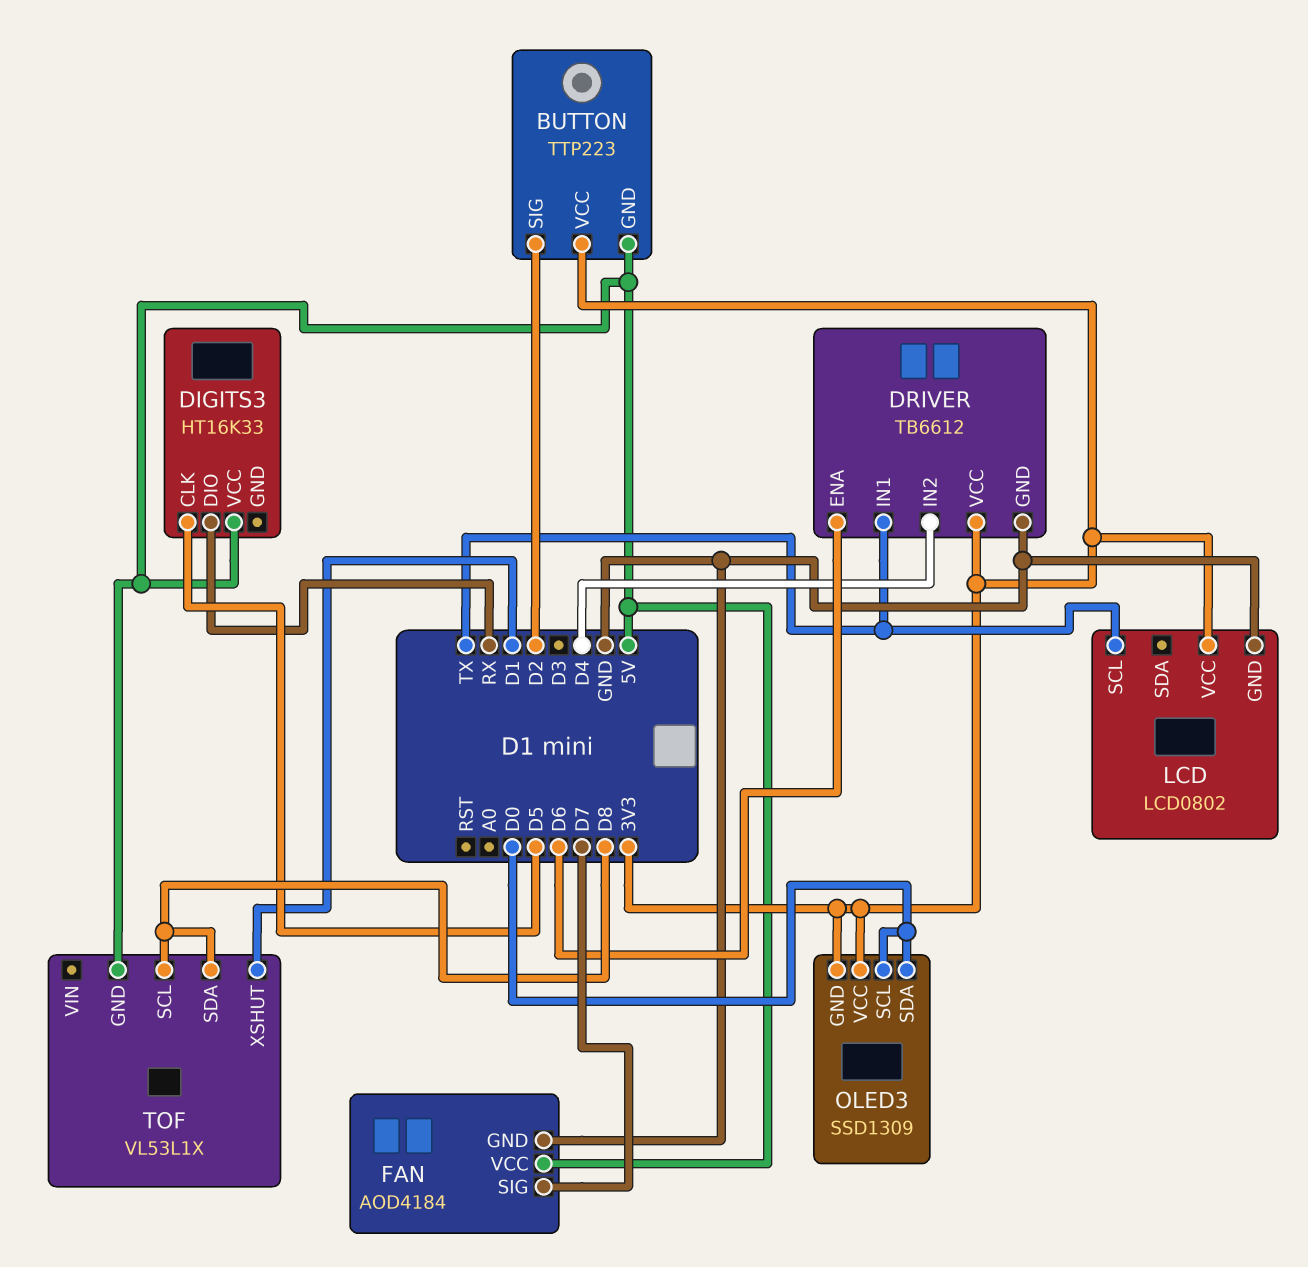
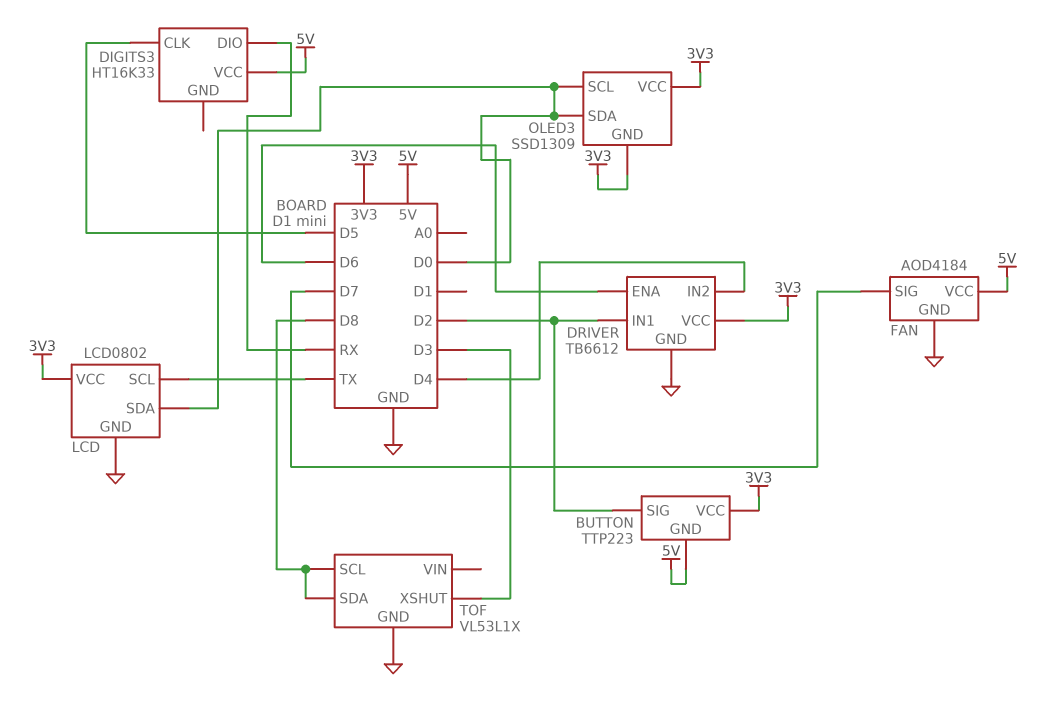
DRIVER pin IN1: TX -> D2
LCD pin SDA: none -> D0
TOF pin GND: 5V -> GND
TOF pin XSHUT: D1 -> D3

